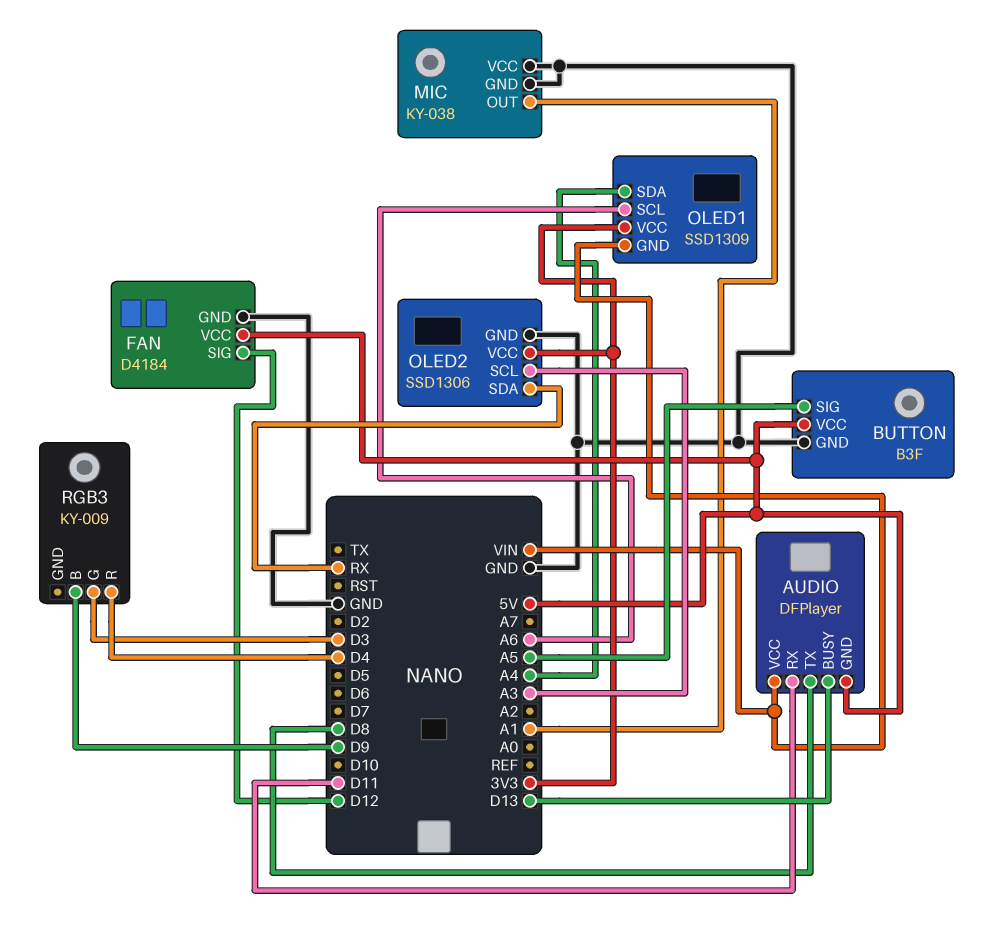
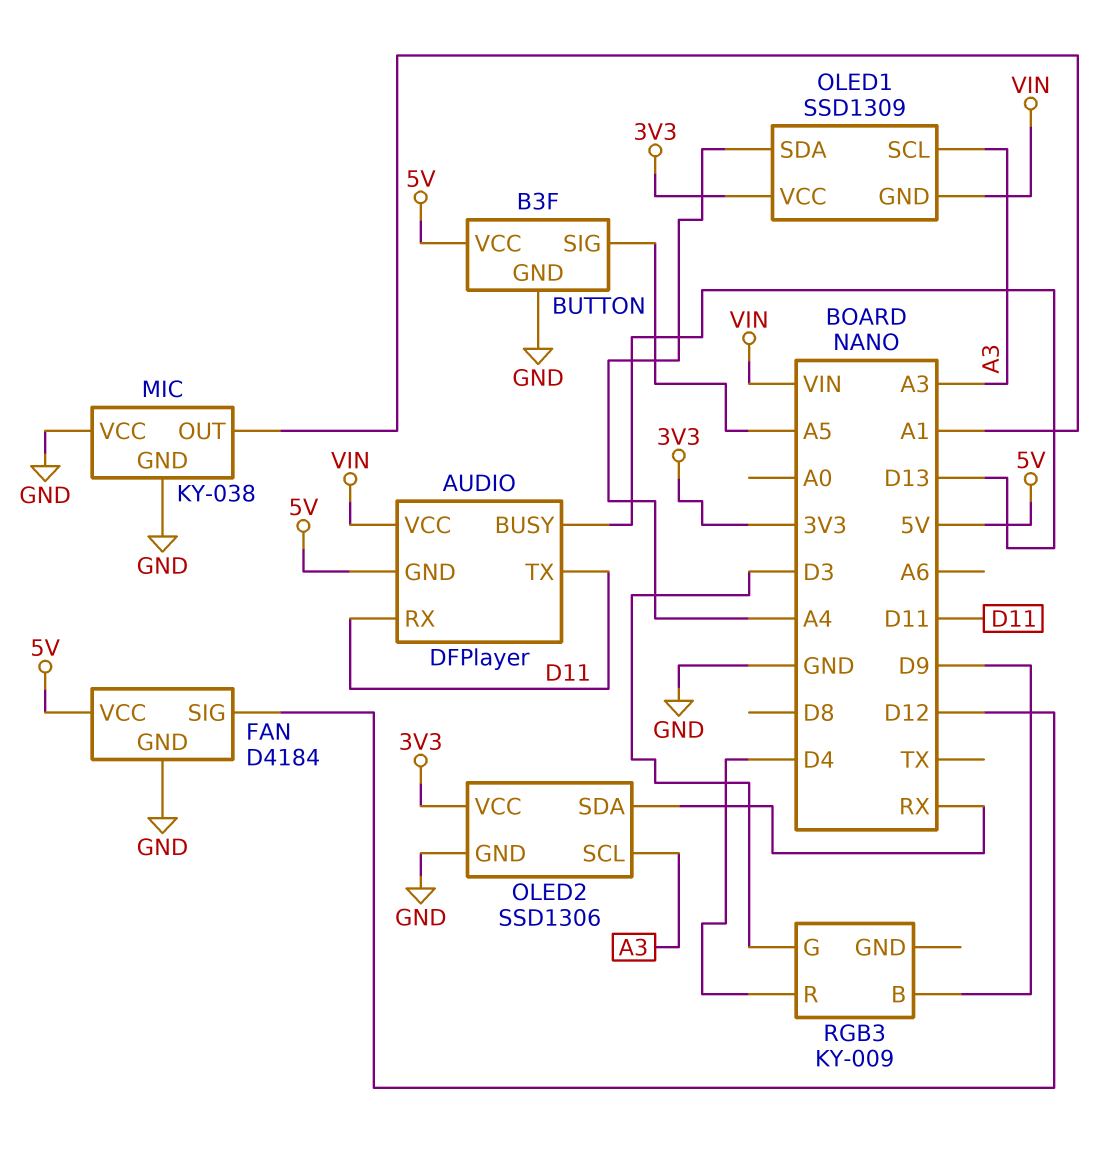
AUDIO pin TX: D8 -> D11
OLED1 pin SCL: A6 -> A3

